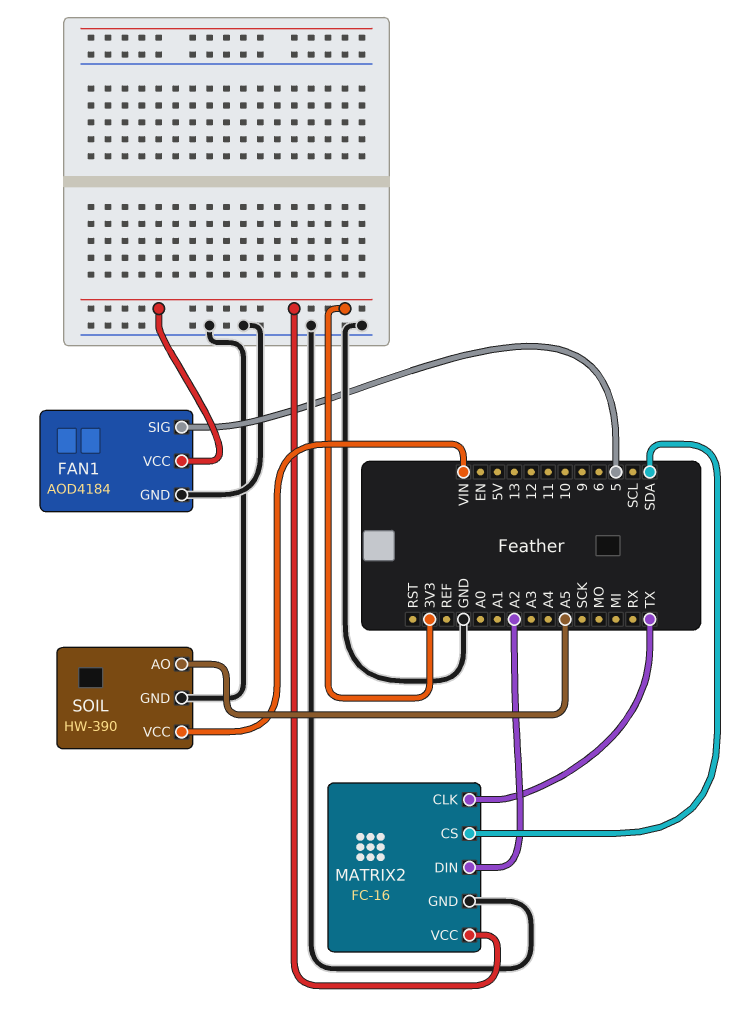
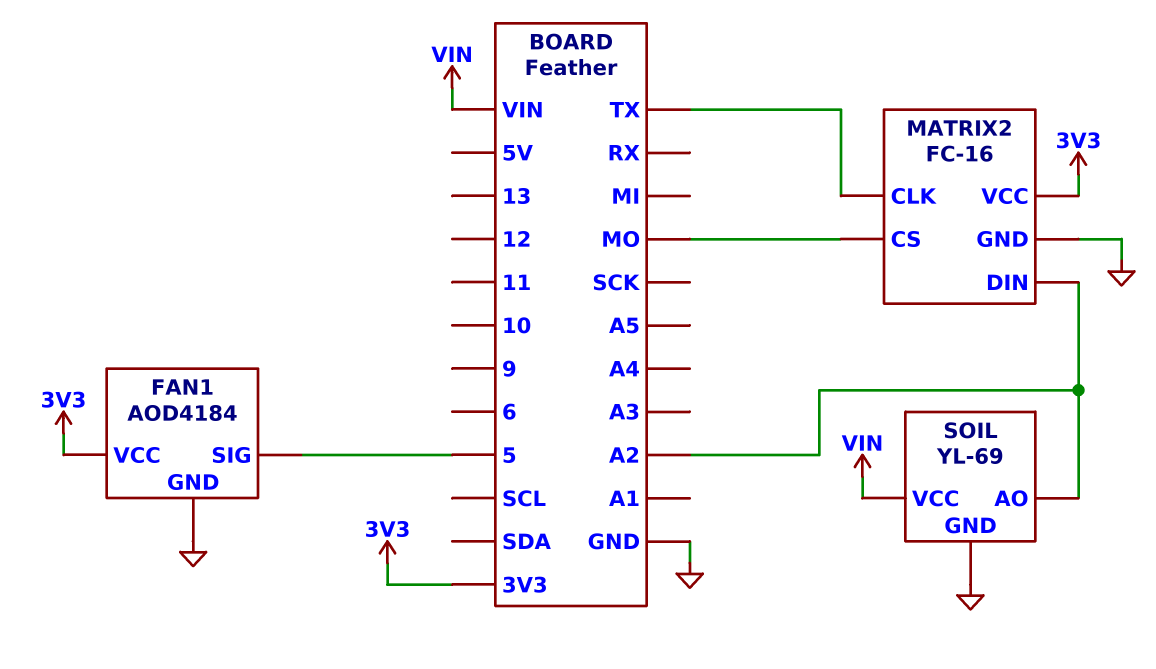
MATRIX2 pin CS: SDA -> MO
SOIL: HW-390 -> YL-69
SOIL pin AO: A5 -> A2

